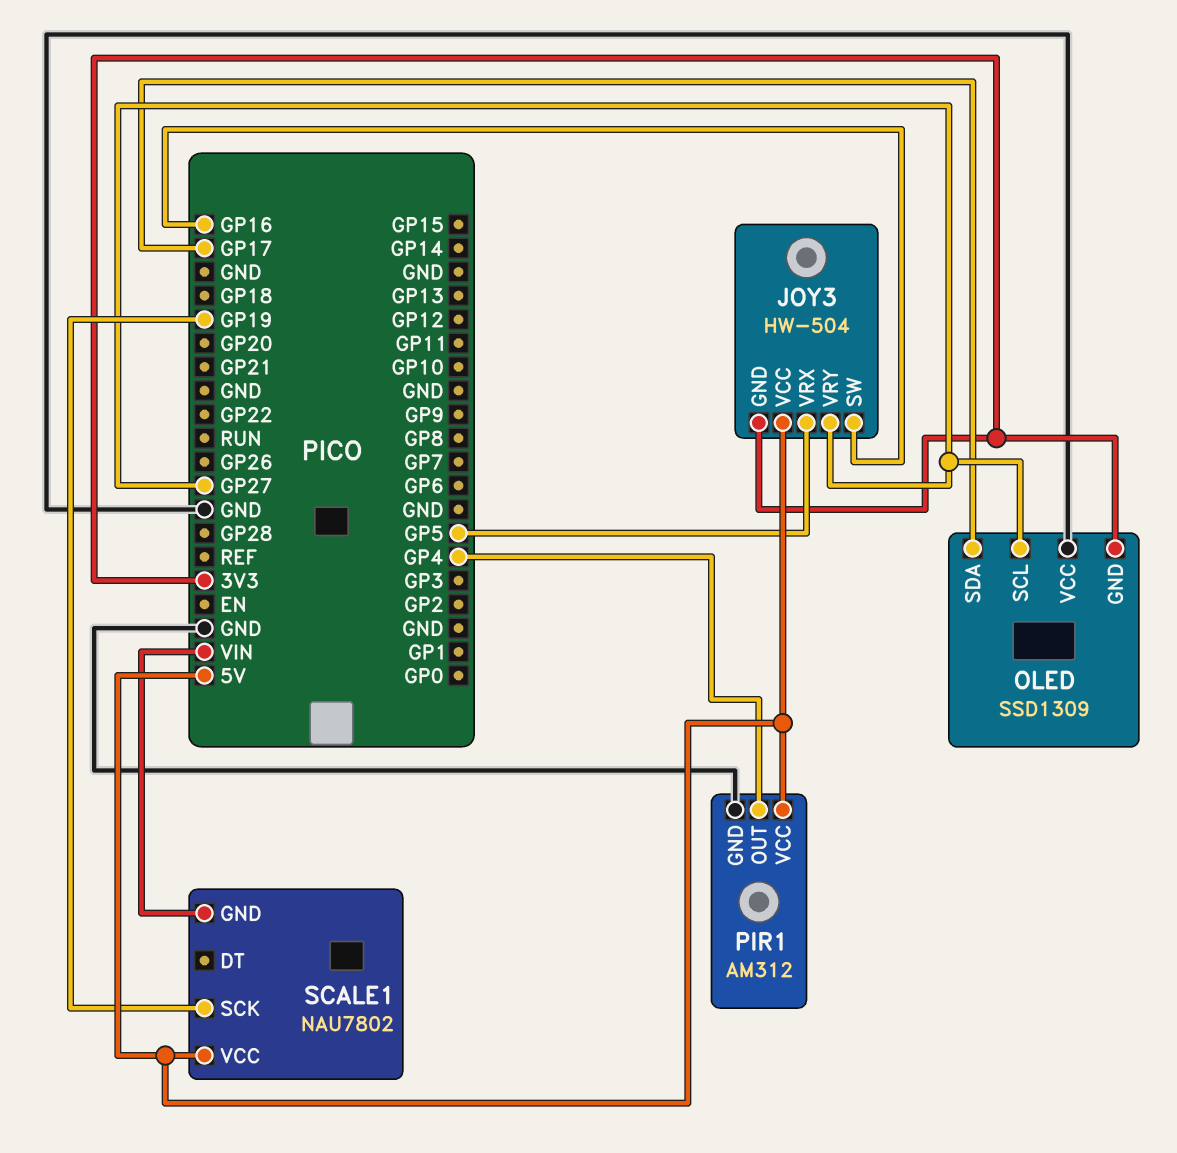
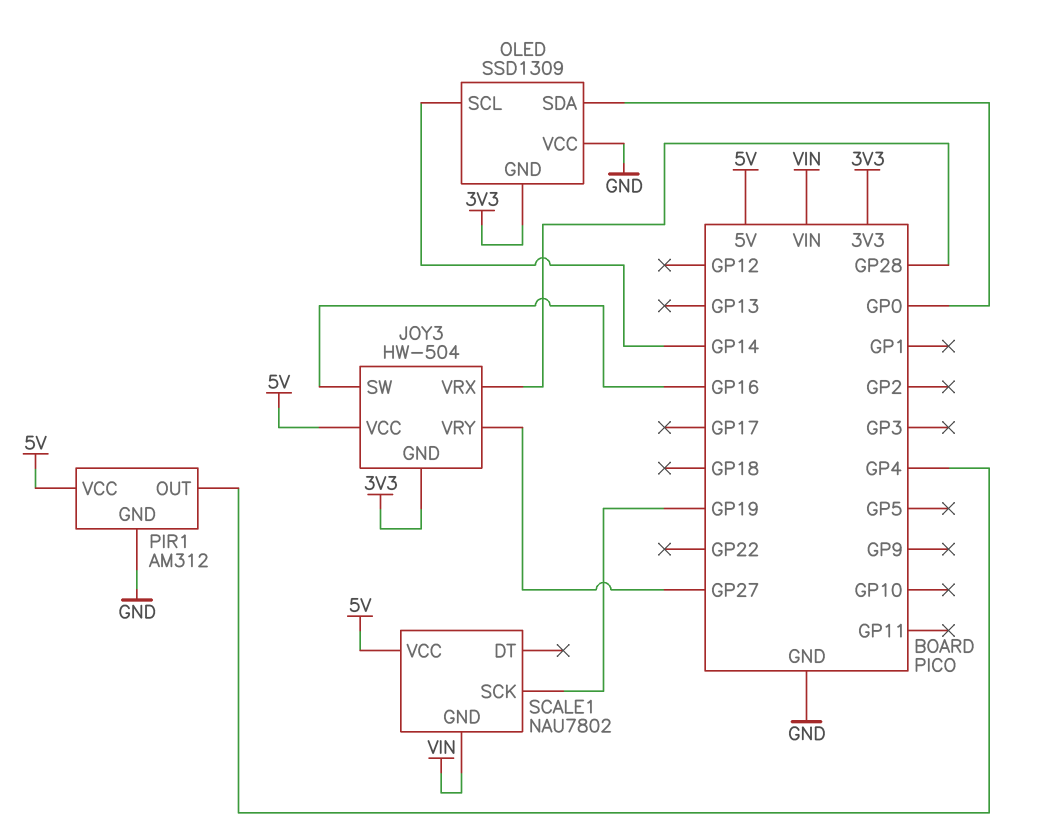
JOY3 pin VRX: GP5 -> GP28
OLED pin SCL: GP27 -> GP14
OLED pin SDA: GP17 -> GP0

